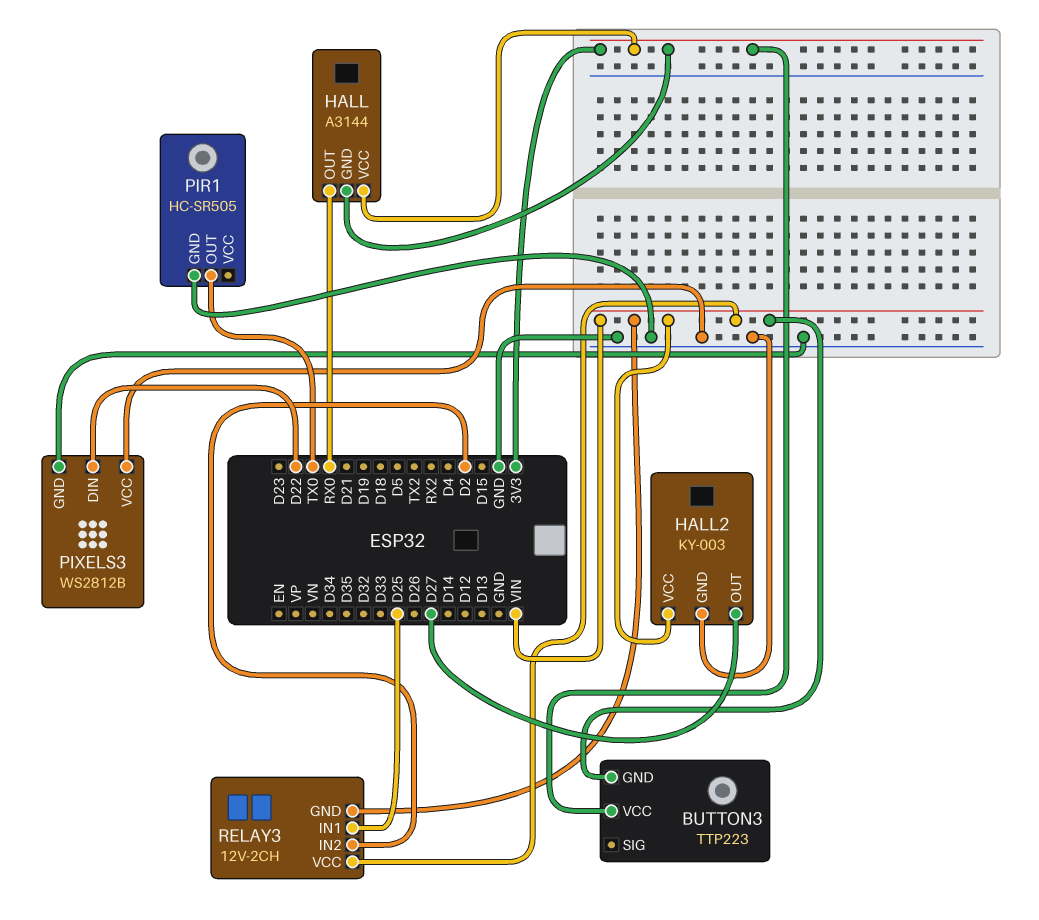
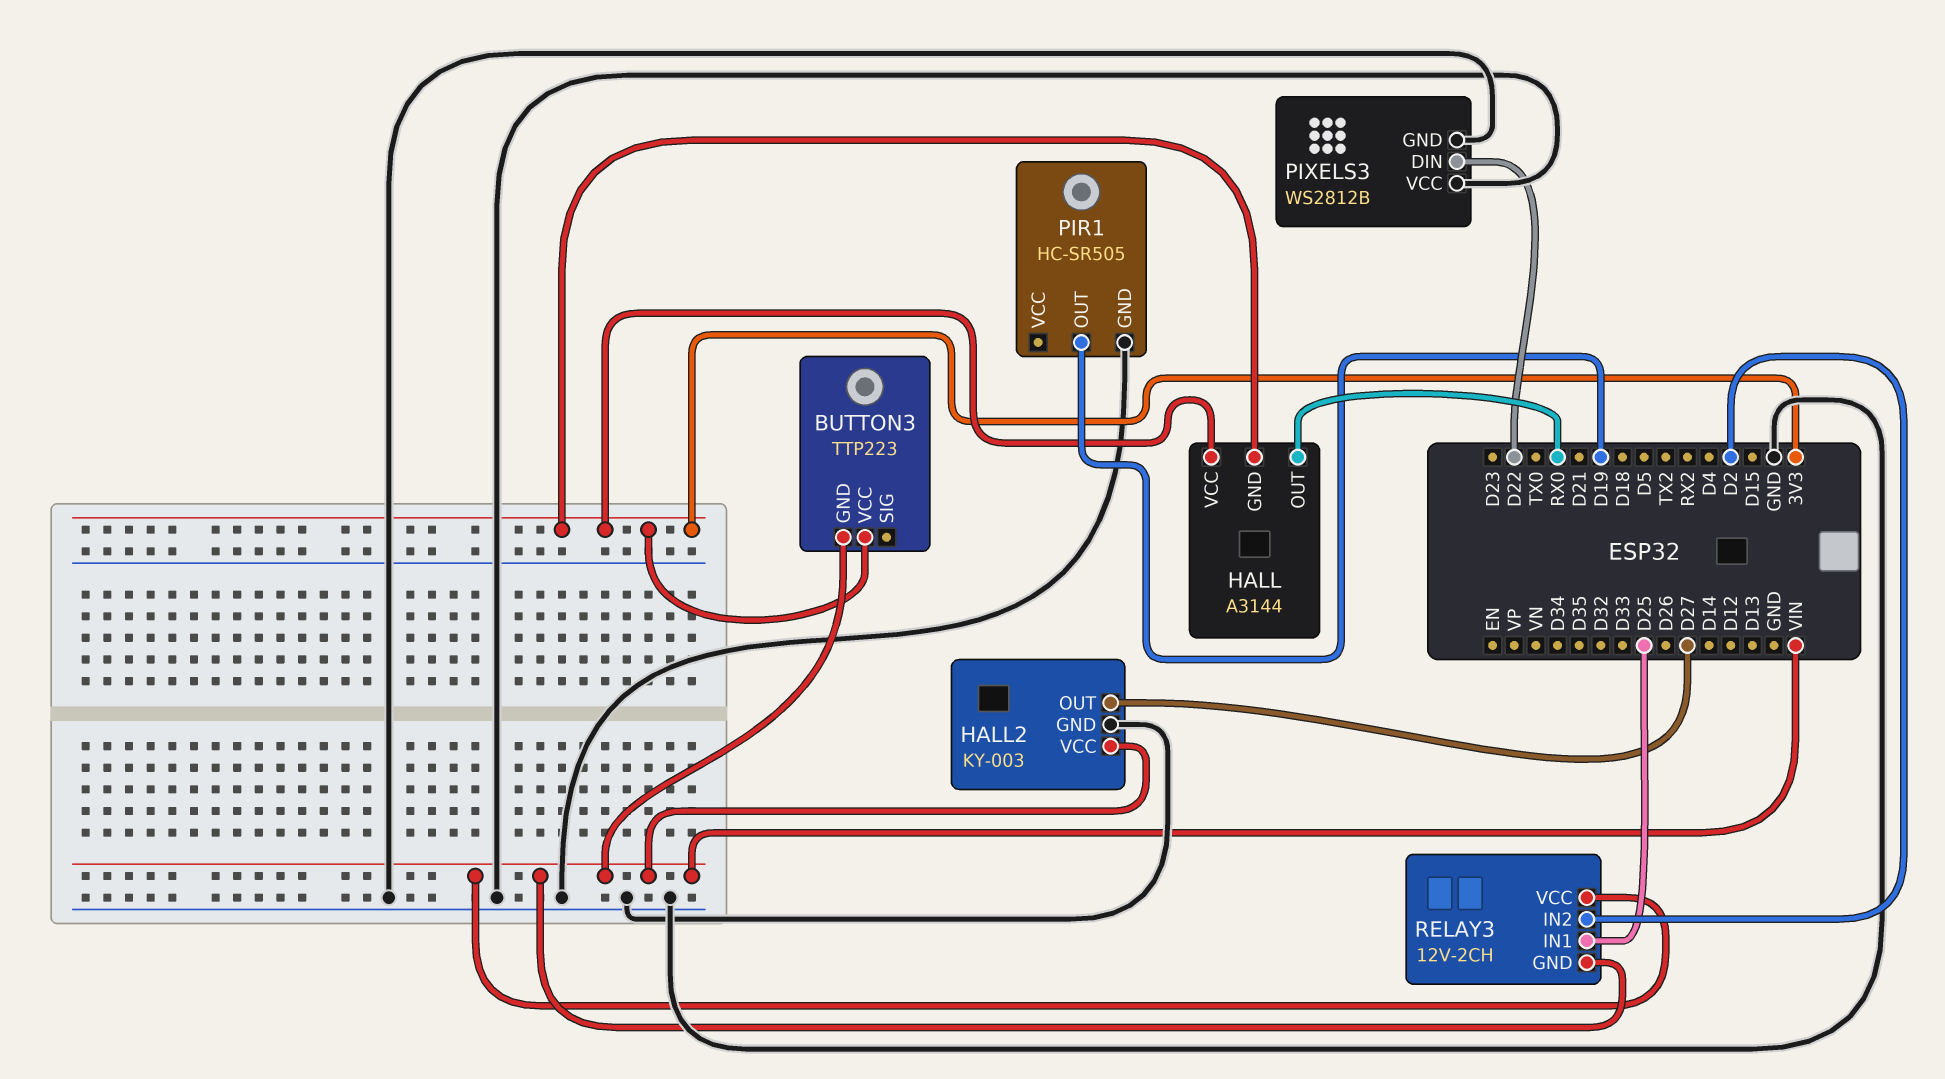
PIR1 pin OUT: TX0 -> D19

